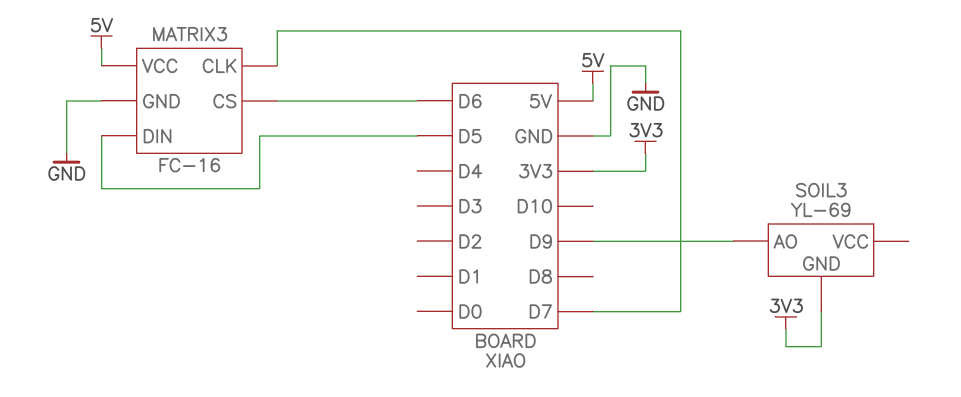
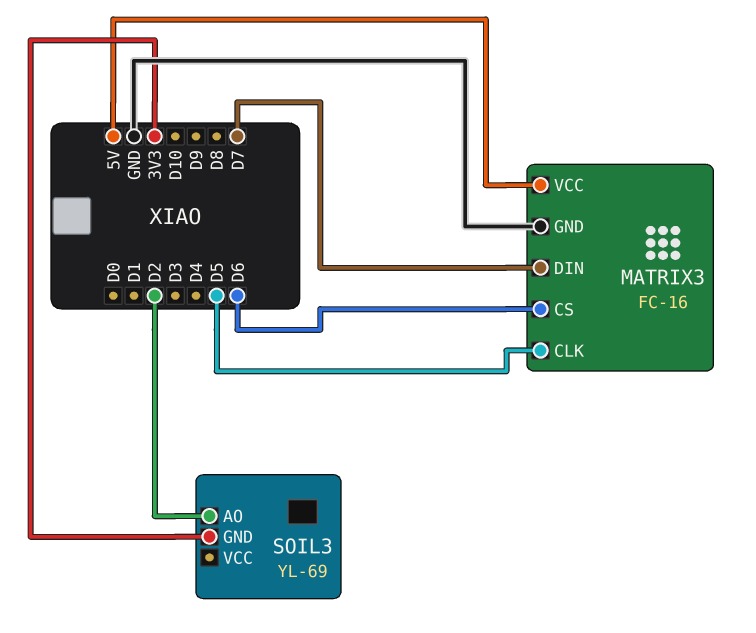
MATRIX3 pin CLK: D7 -> D5
MATRIX3 pin DIN: D5 -> D7
SOIL3 pin AO: D9 -> D2

